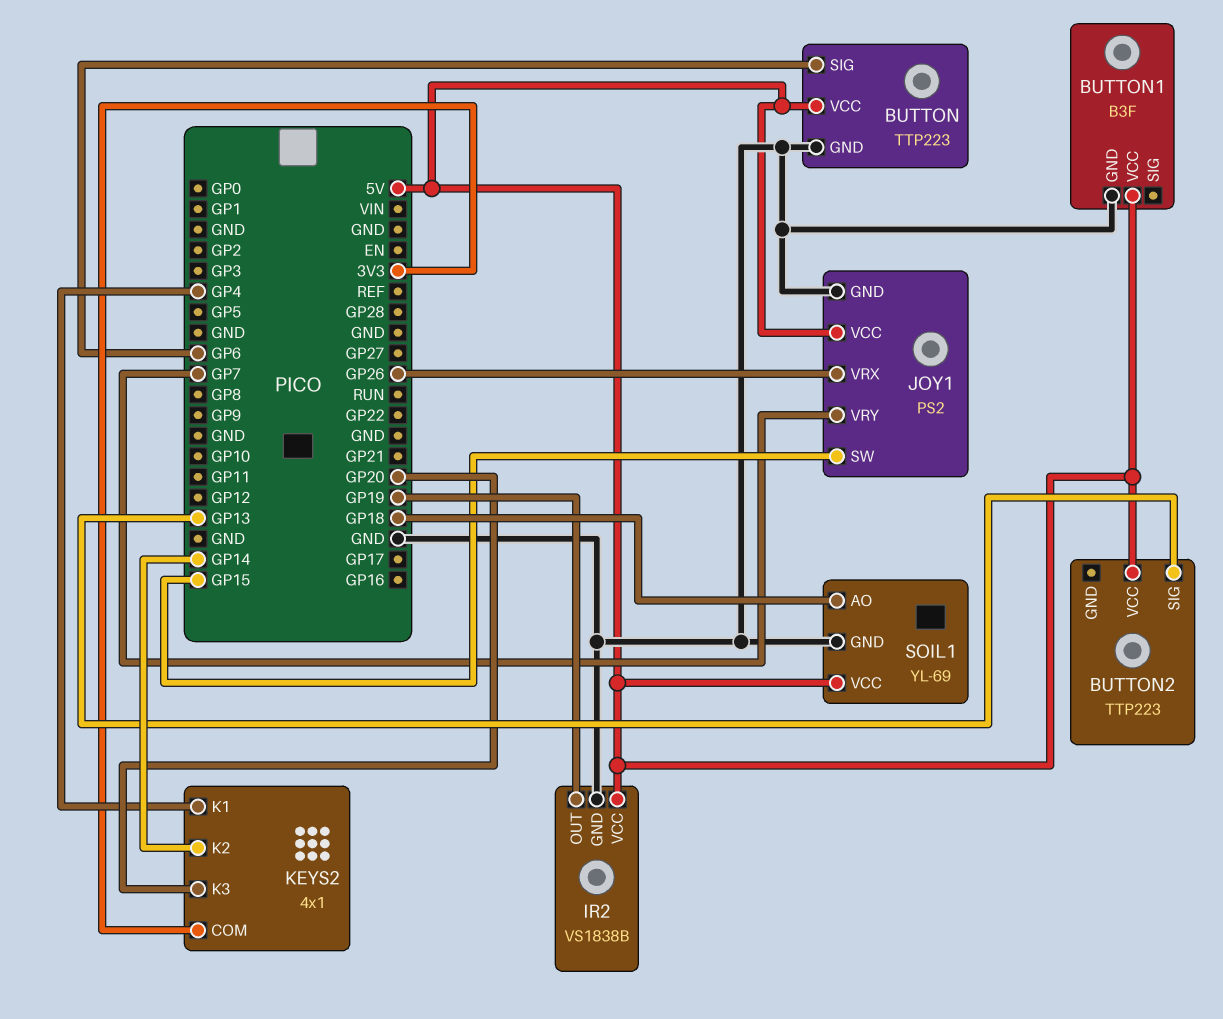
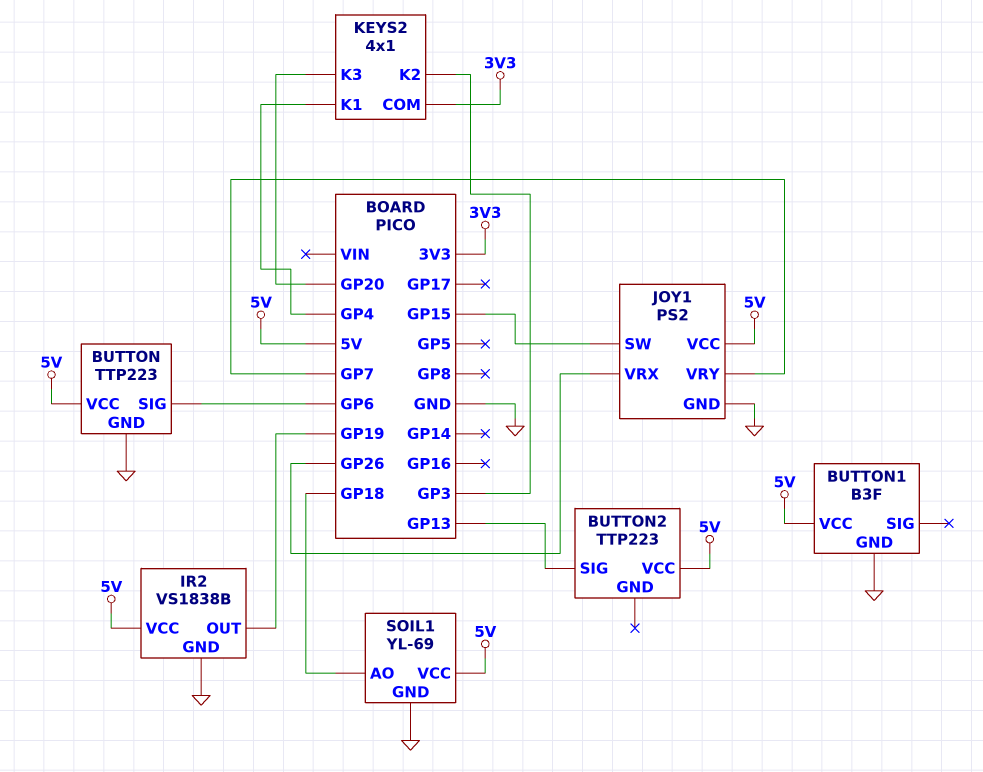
KEYS2 pin K2: GP14 -> GP3

